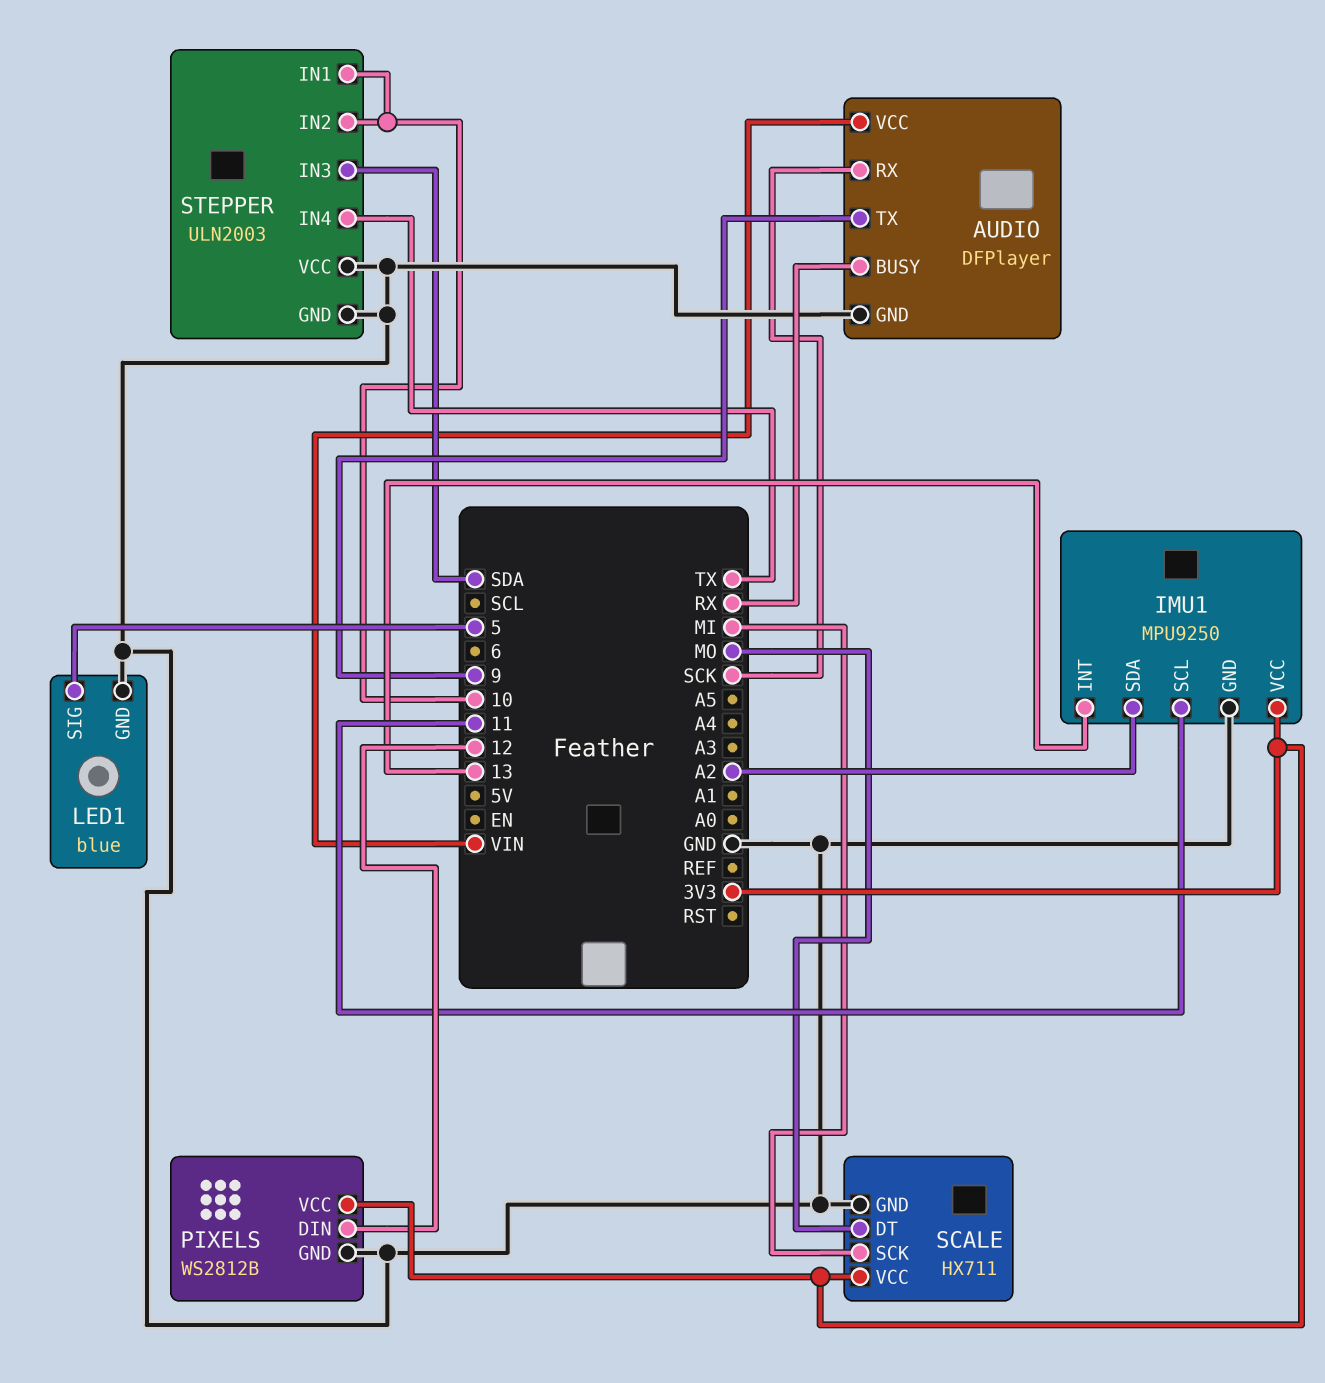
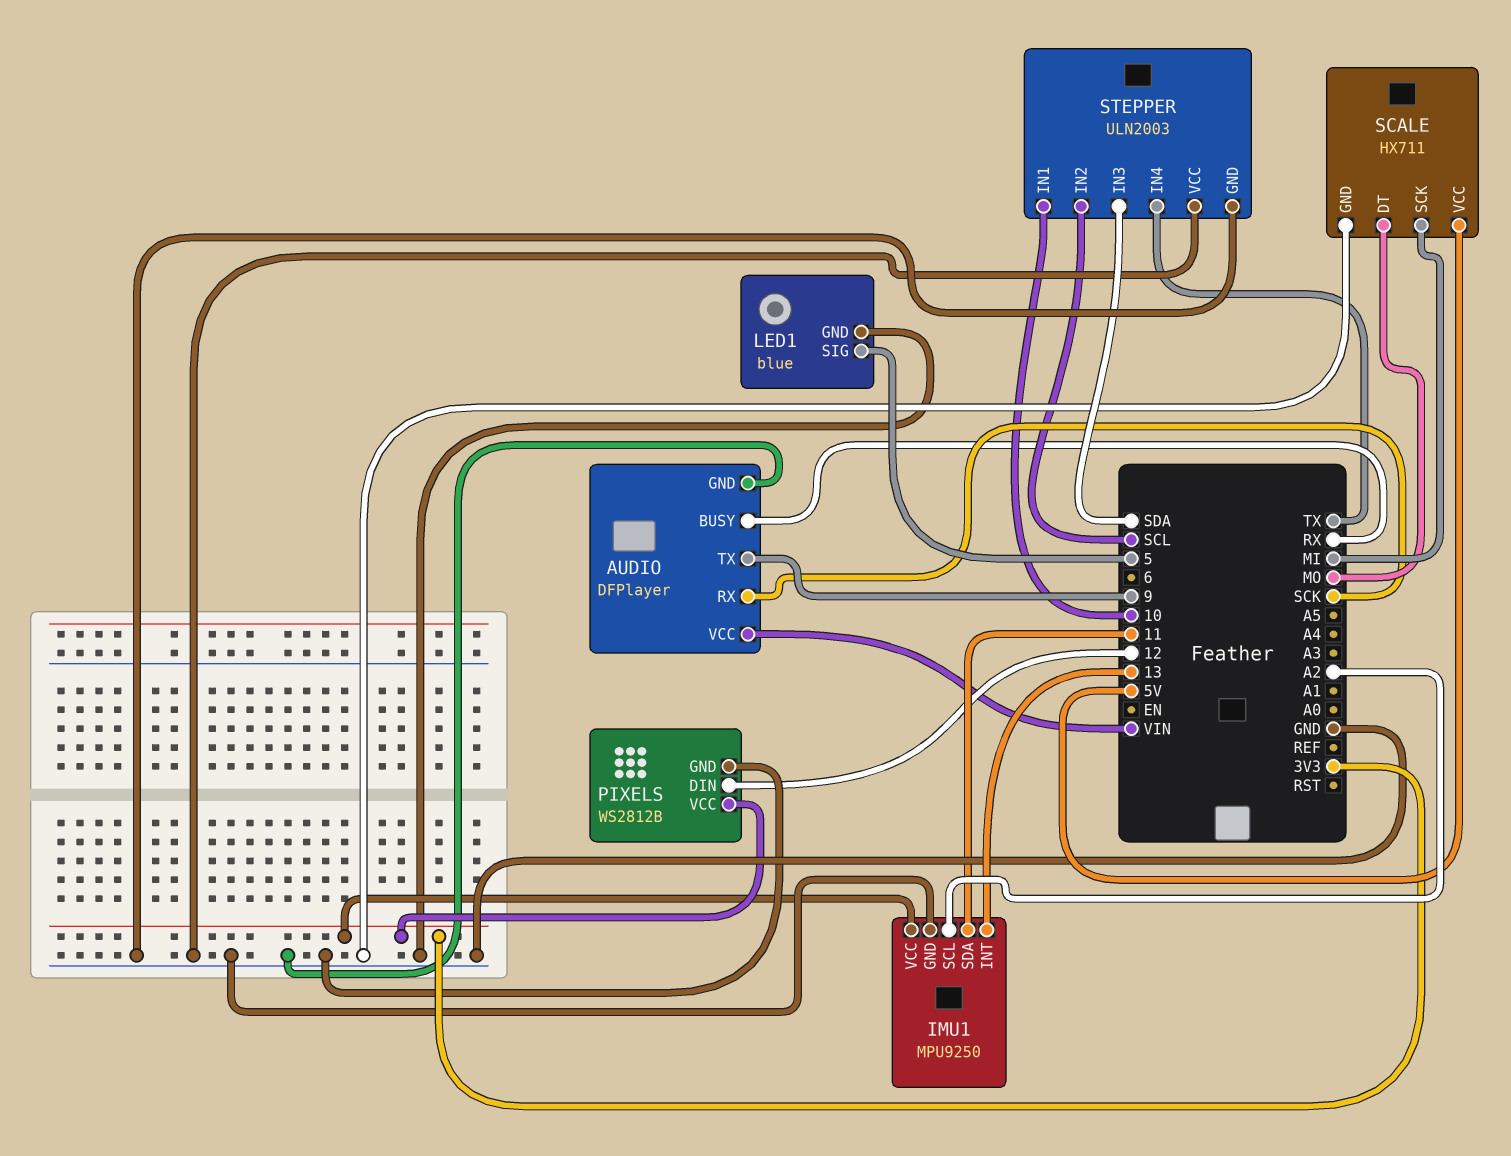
IMU1 pin SCL: 11 -> A2
IMU1 pin SDA: A2 -> 11
SCALE pin VCC: 3V3 -> 5V
STEPPER pin IN2: 10 -> SCL

